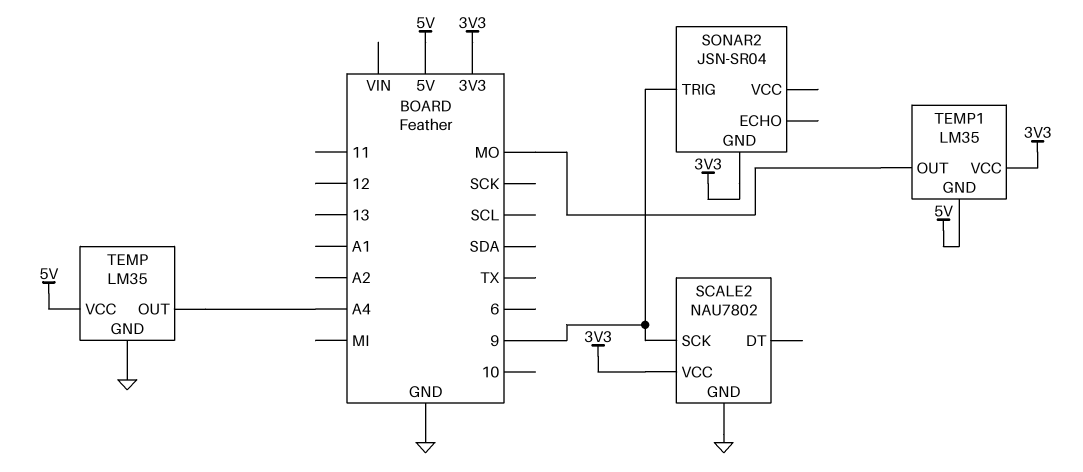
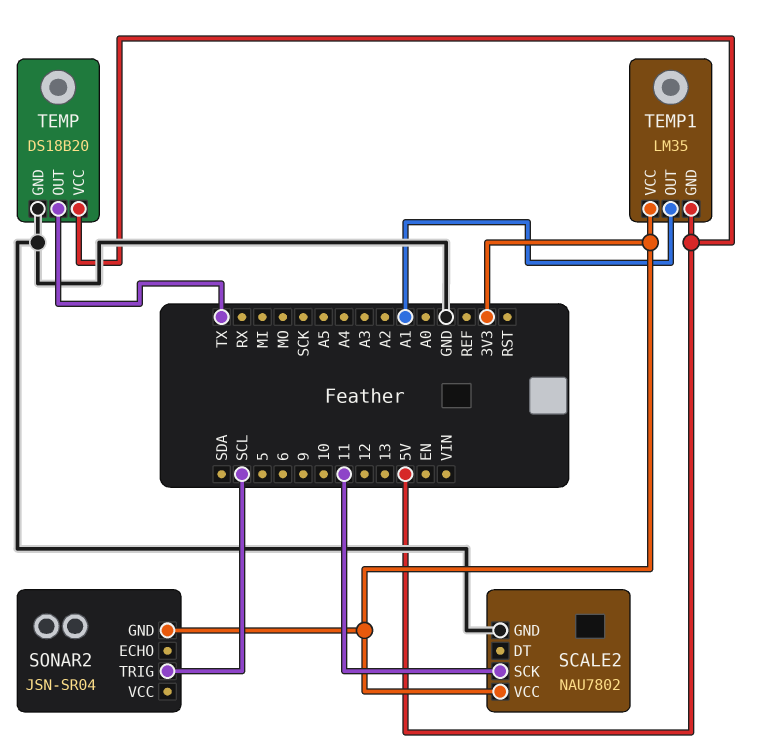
SCALE2 pin SCK: 9 -> 11
SONAR2 pin TRIG: 9 -> SCL
TEMP: LM35 -> DS18B20
TEMP pin OUT: A4 -> TX
TEMP1 pin OUT: MO -> A1

